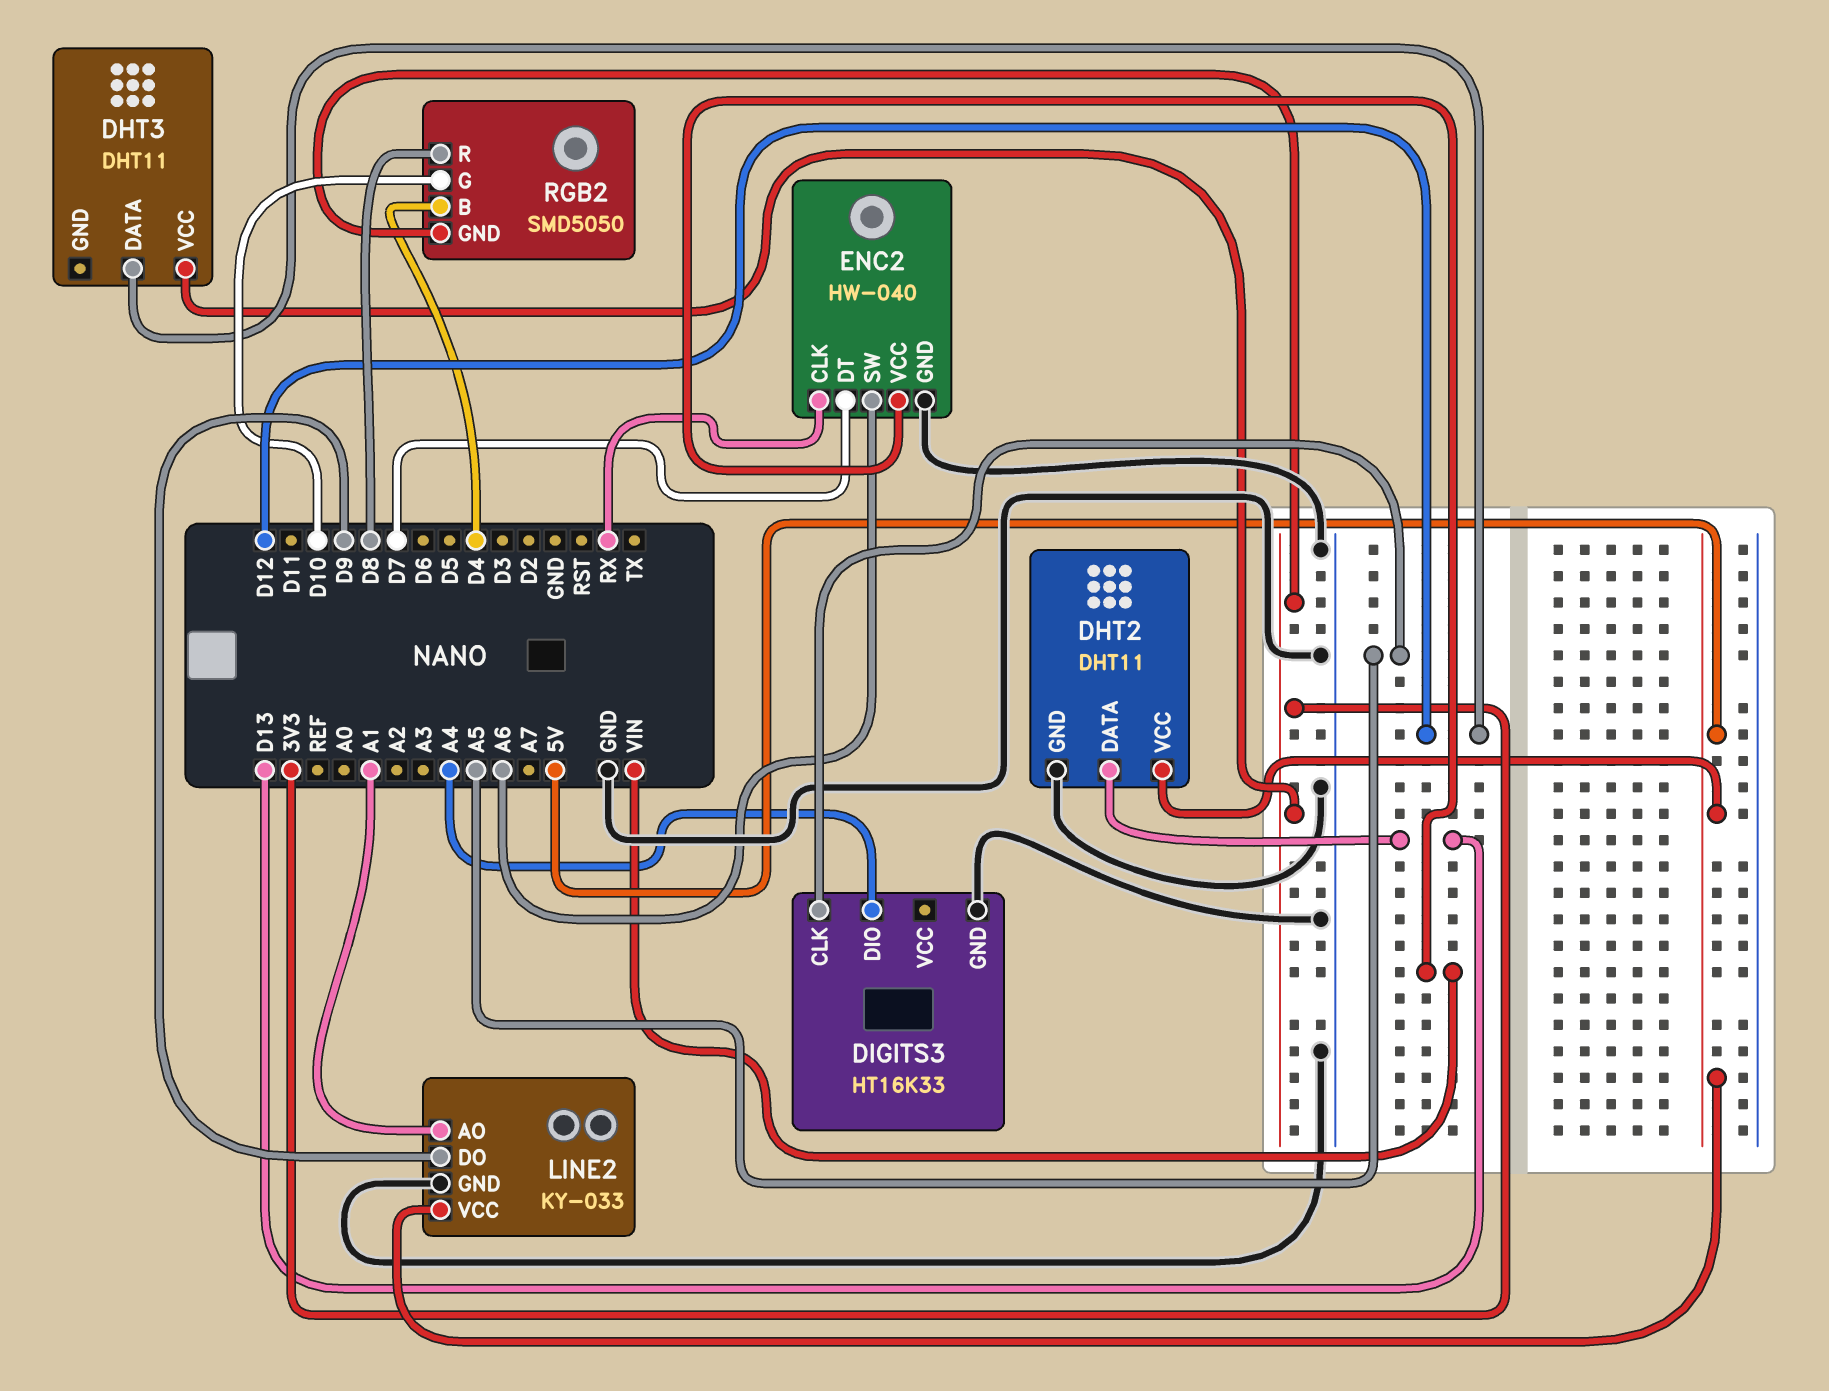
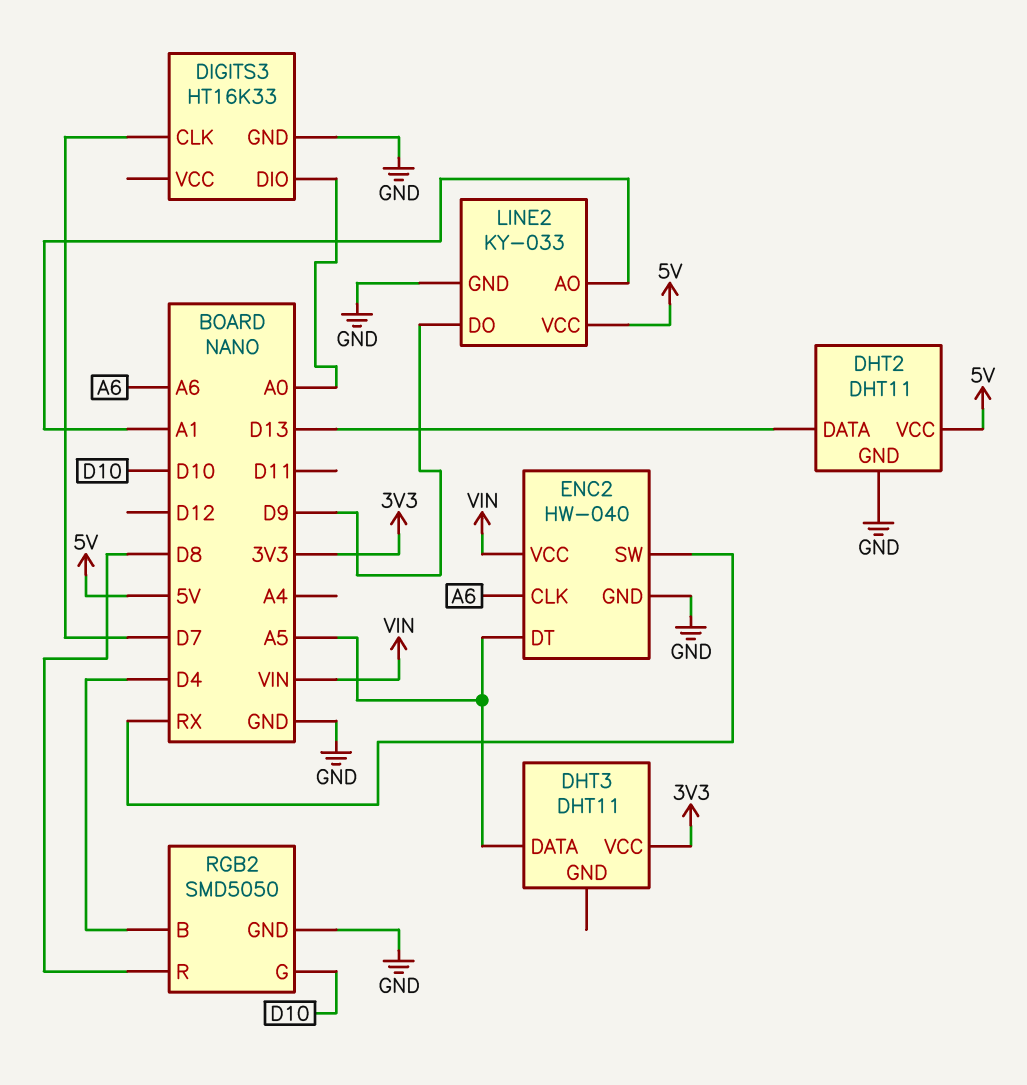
DHT3 pin DATA: D12 -> A5
DIGITS3 pin CLK: A5 -> D7
DIGITS3 pin DIO: A4 -> A0
ENC2 pin CLK: RX -> A6
ENC2 pin DT: D7 -> A5
ENC2 pin SW: A6 -> RX
RGB2 pin GND: 3V3 -> GND

